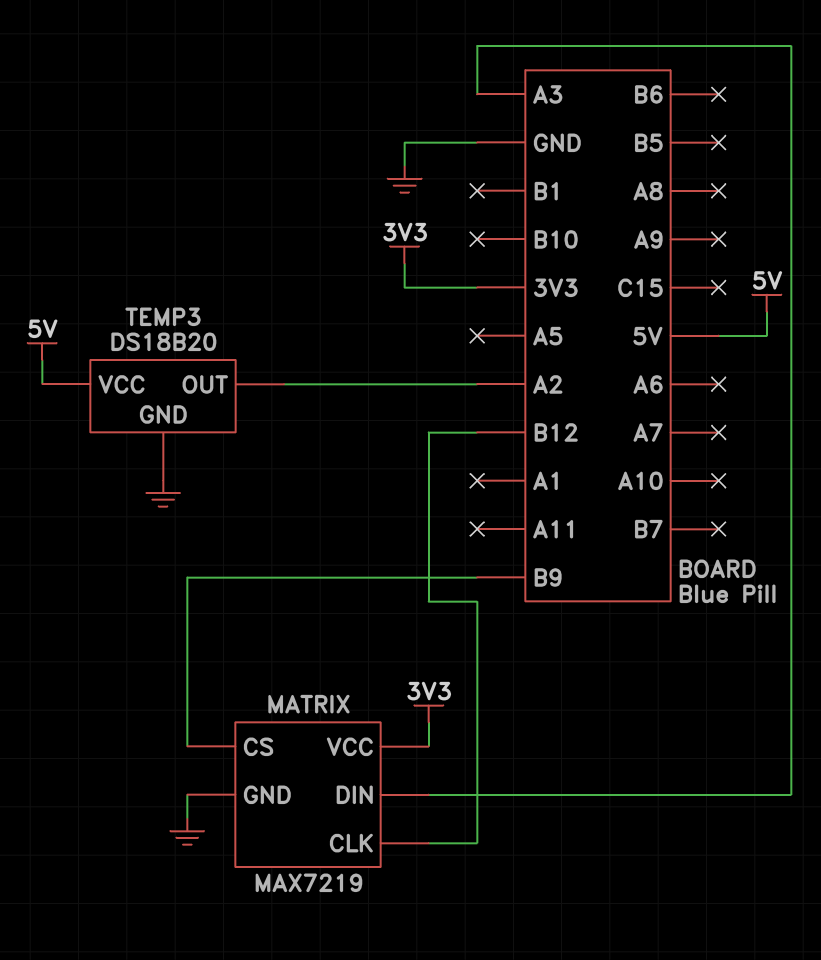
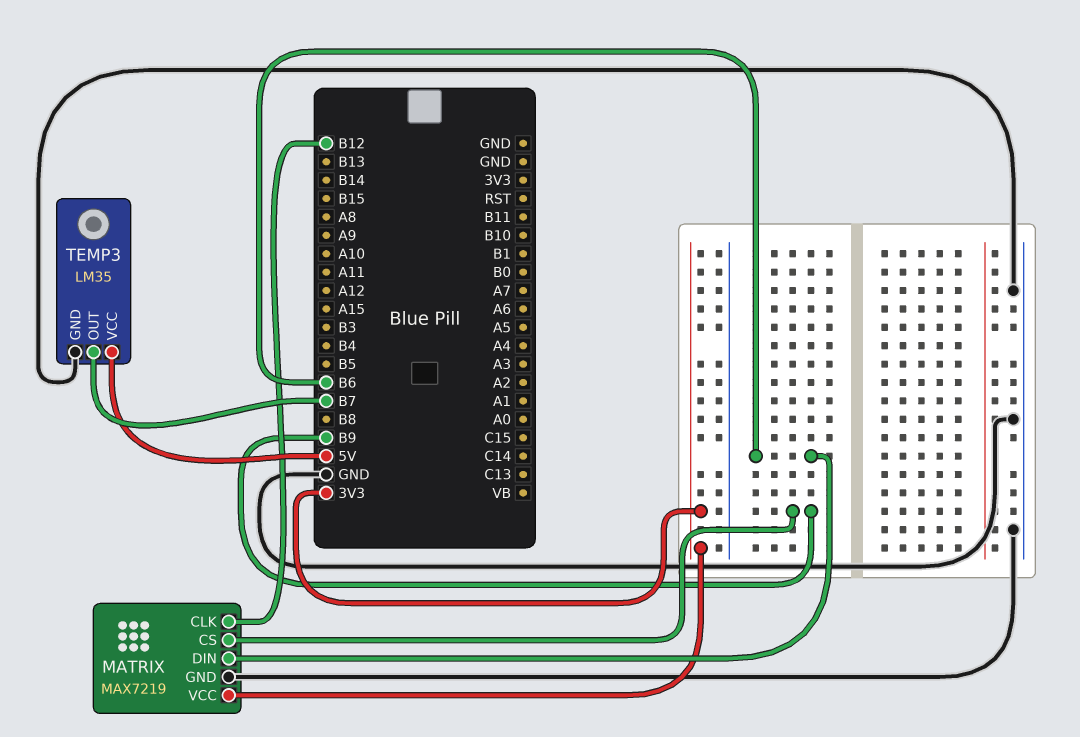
MATRIX pin DIN: A3 -> B6
TEMP3: DS18B20 -> LM35
TEMP3 pin OUT: A2 -> B7

